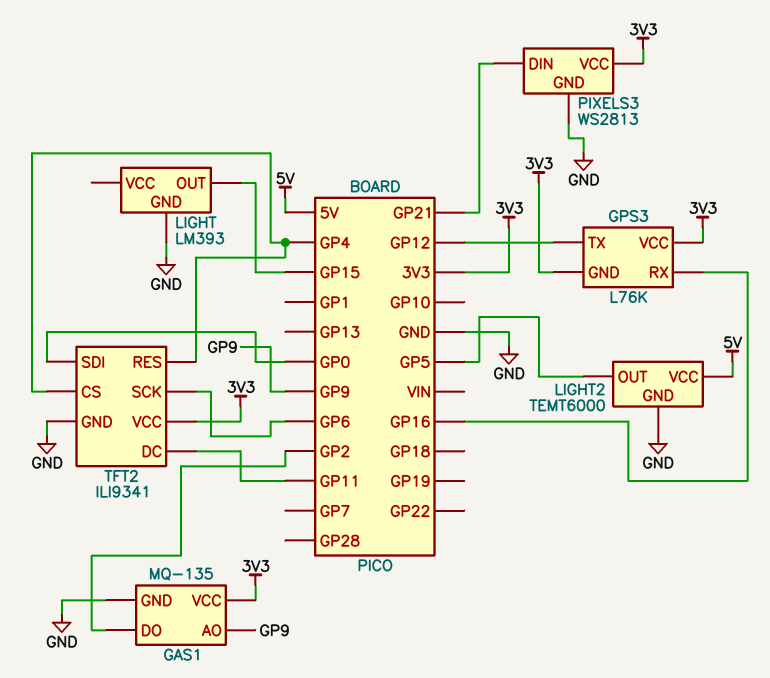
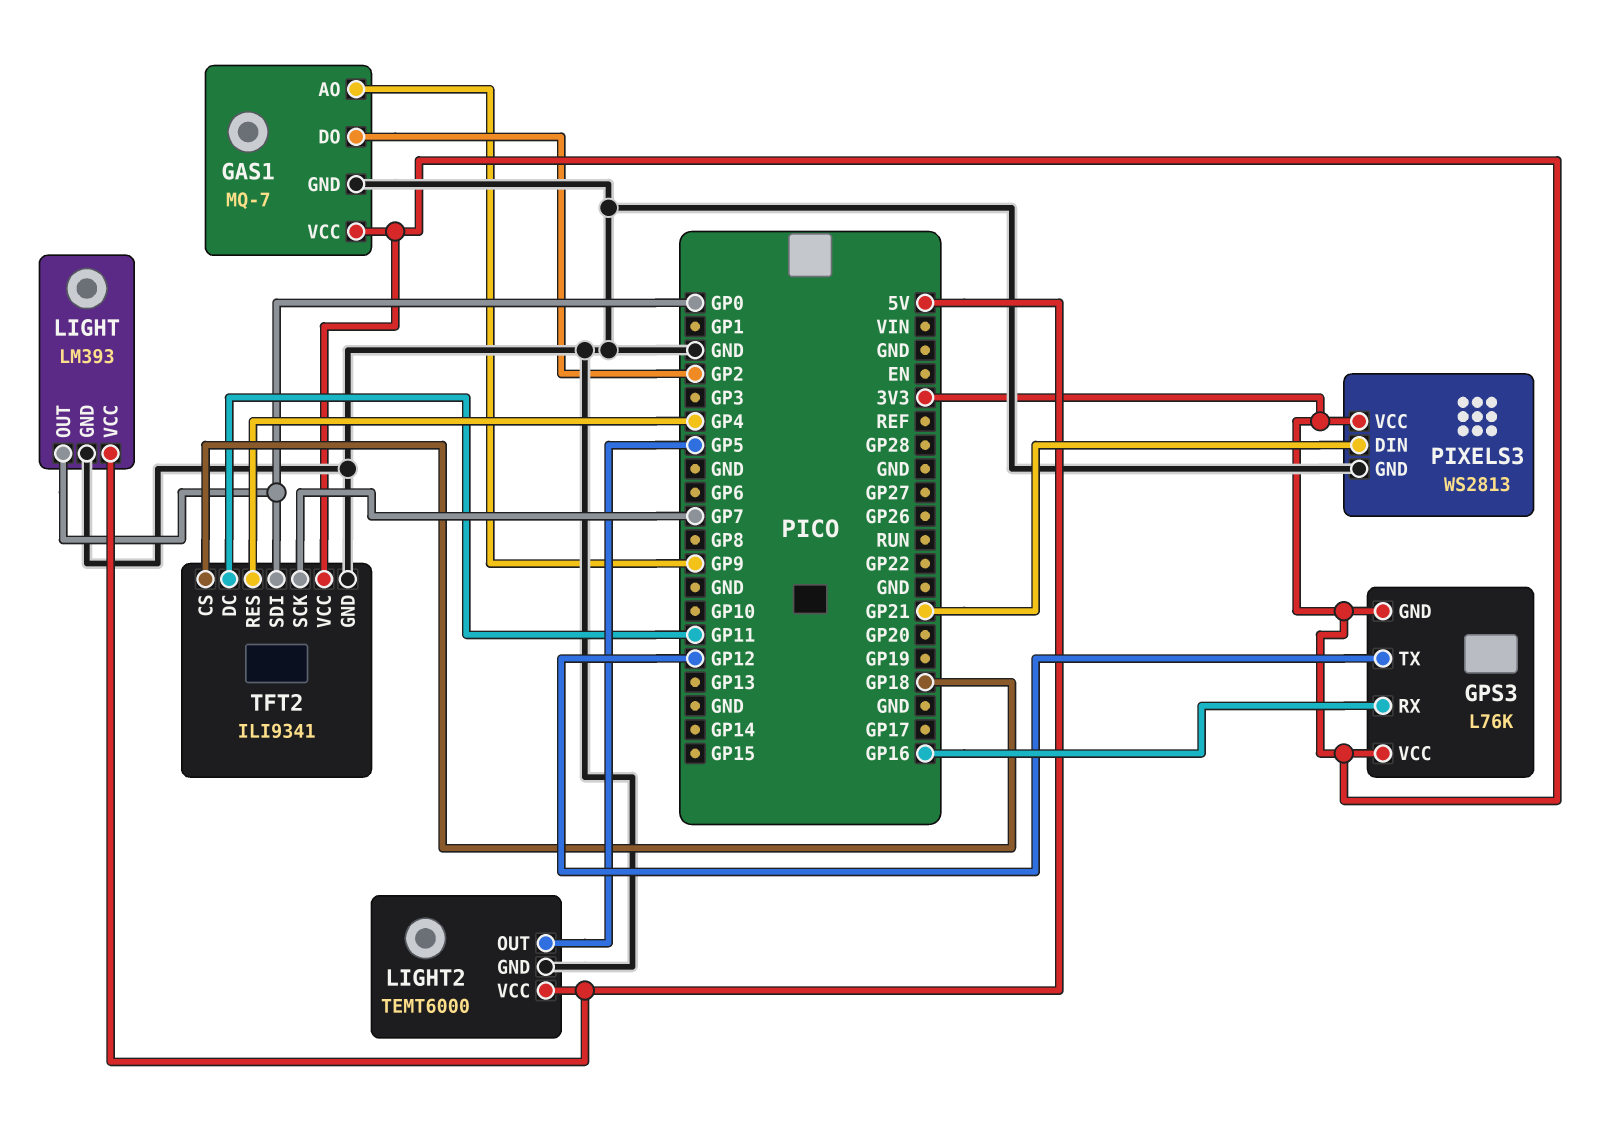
GAS1: MQ-135 -> MQ-7
LIGHT pin OUT: GP15 -> GP0
LIGHT pin VCC: none -> 5V
TFT2 pin CS: GP4 -> GP18
TFT2 pin SCK: GP6 -> GP7

